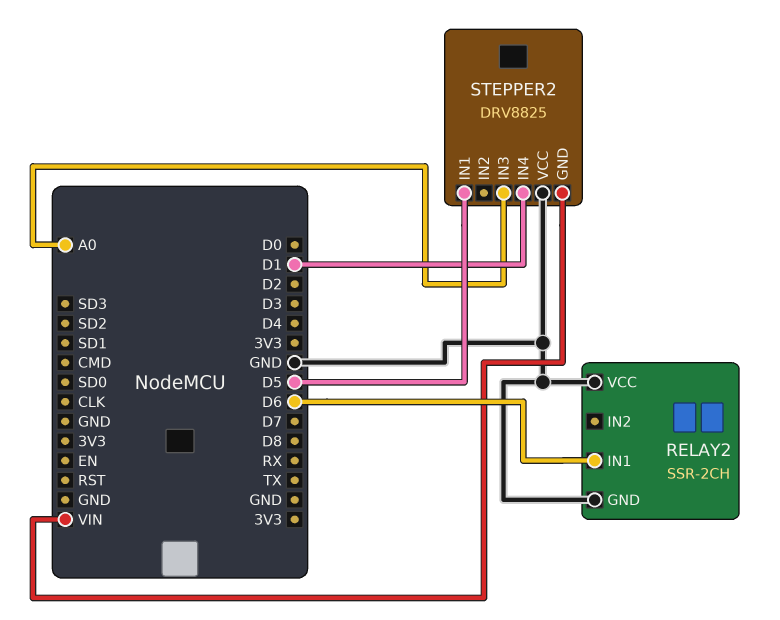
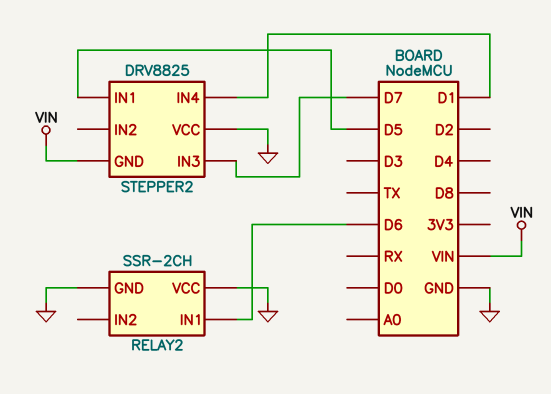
STEPPER2 pin IN3: A0 -> D7

